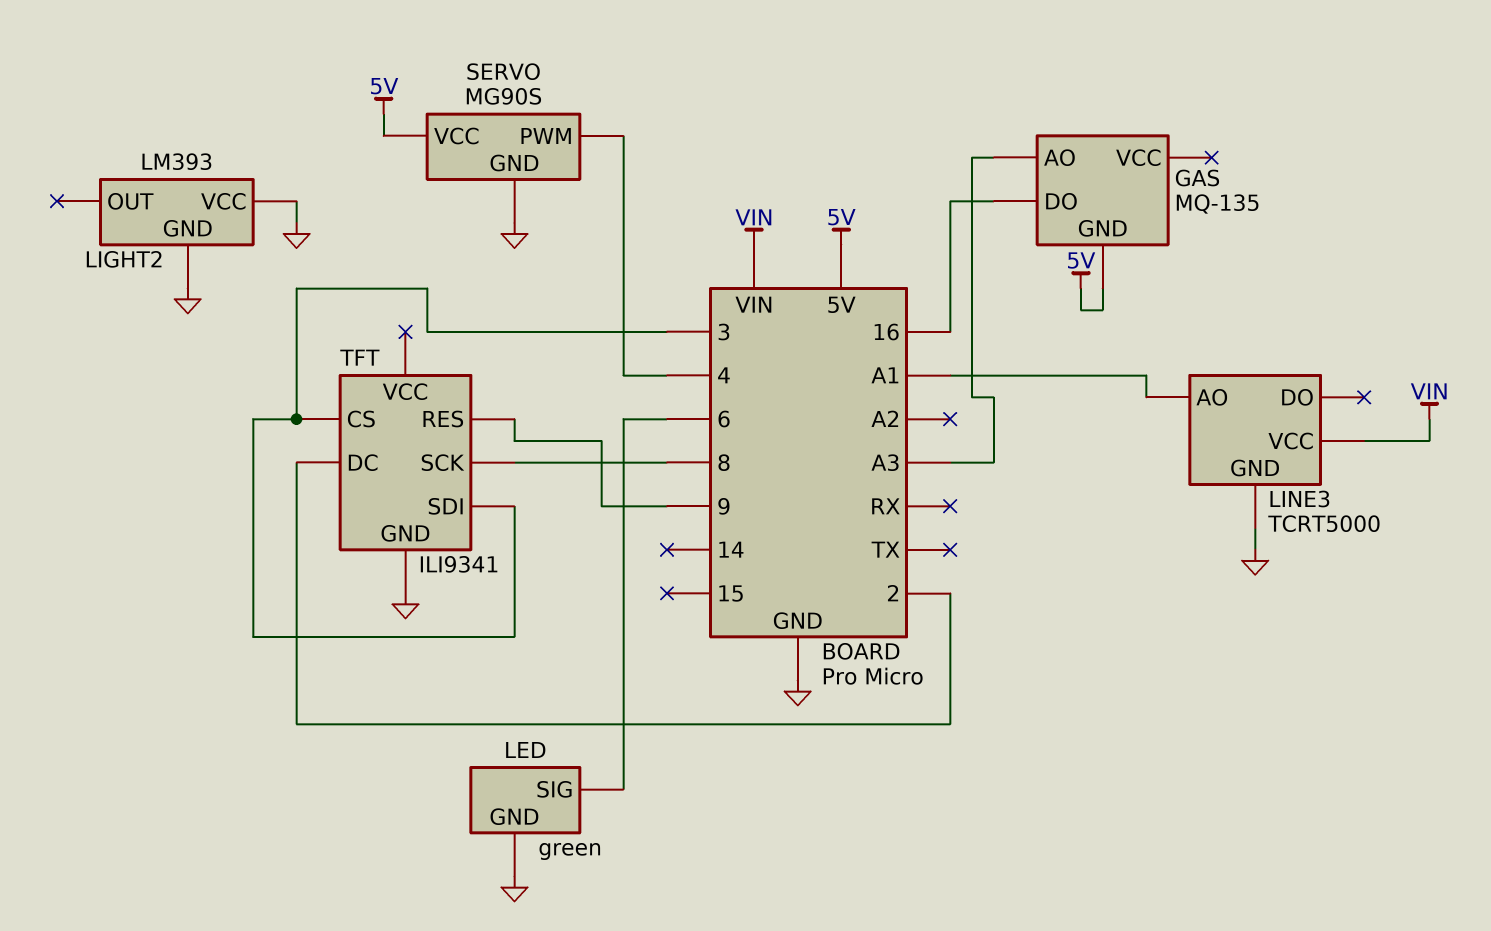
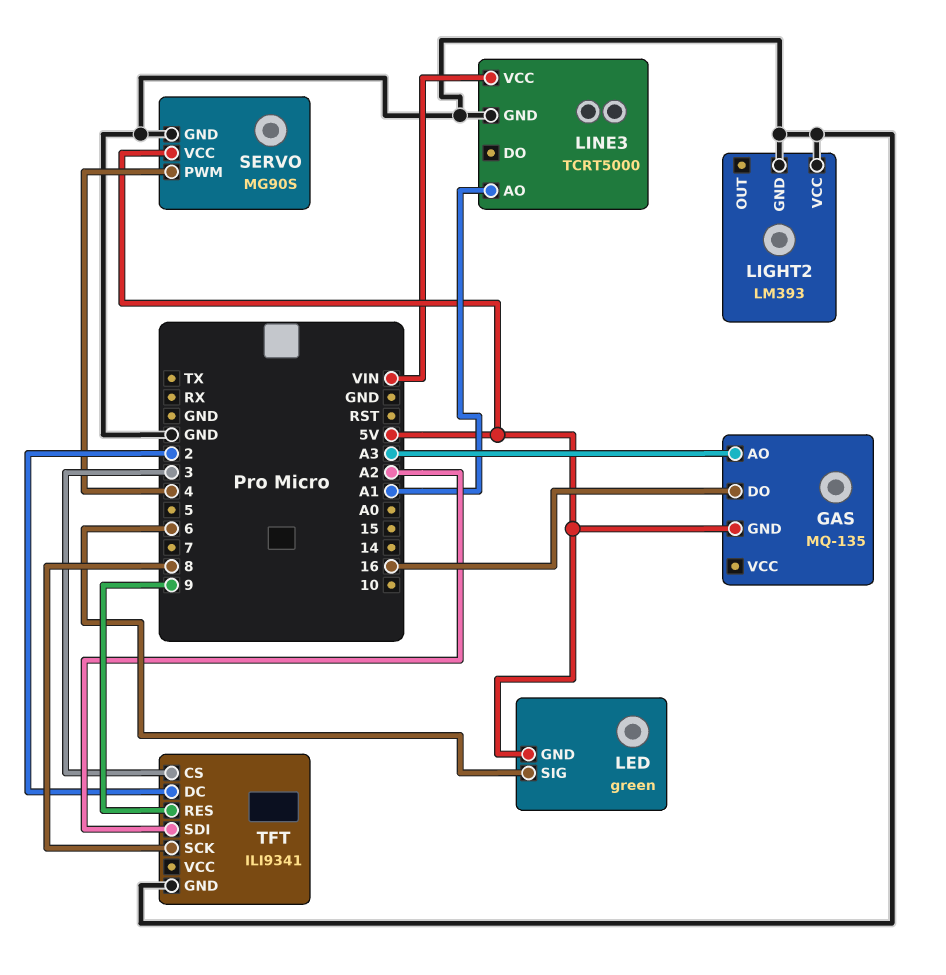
LED pin GND: GND -> 5V
TFT pin SDI: 3 -> A2

